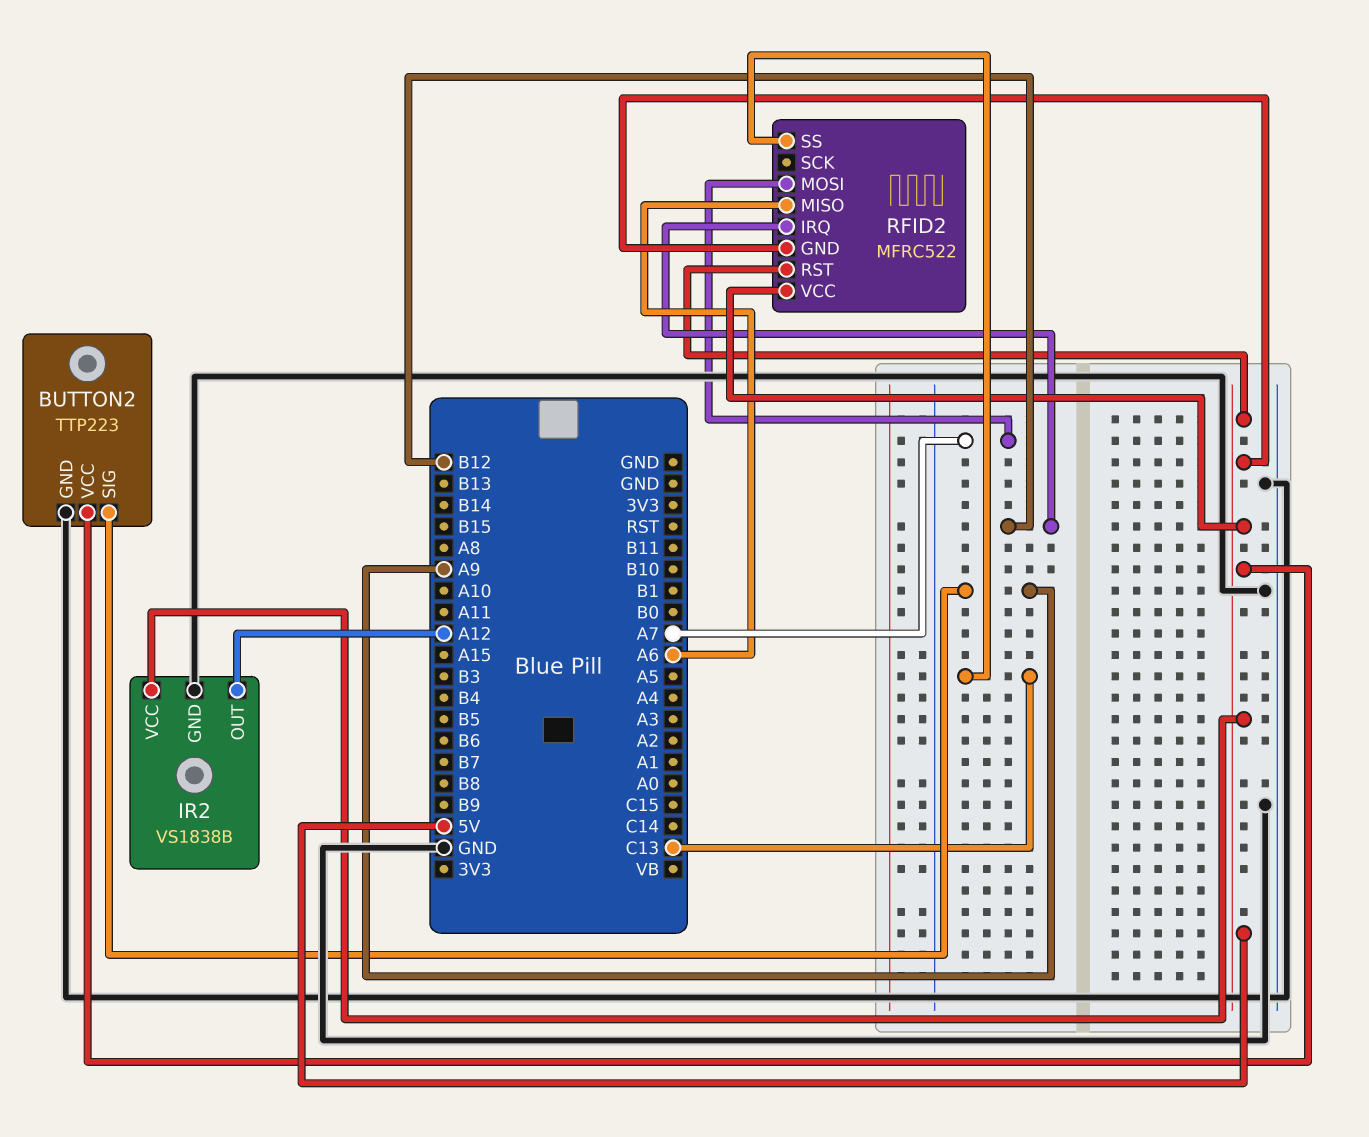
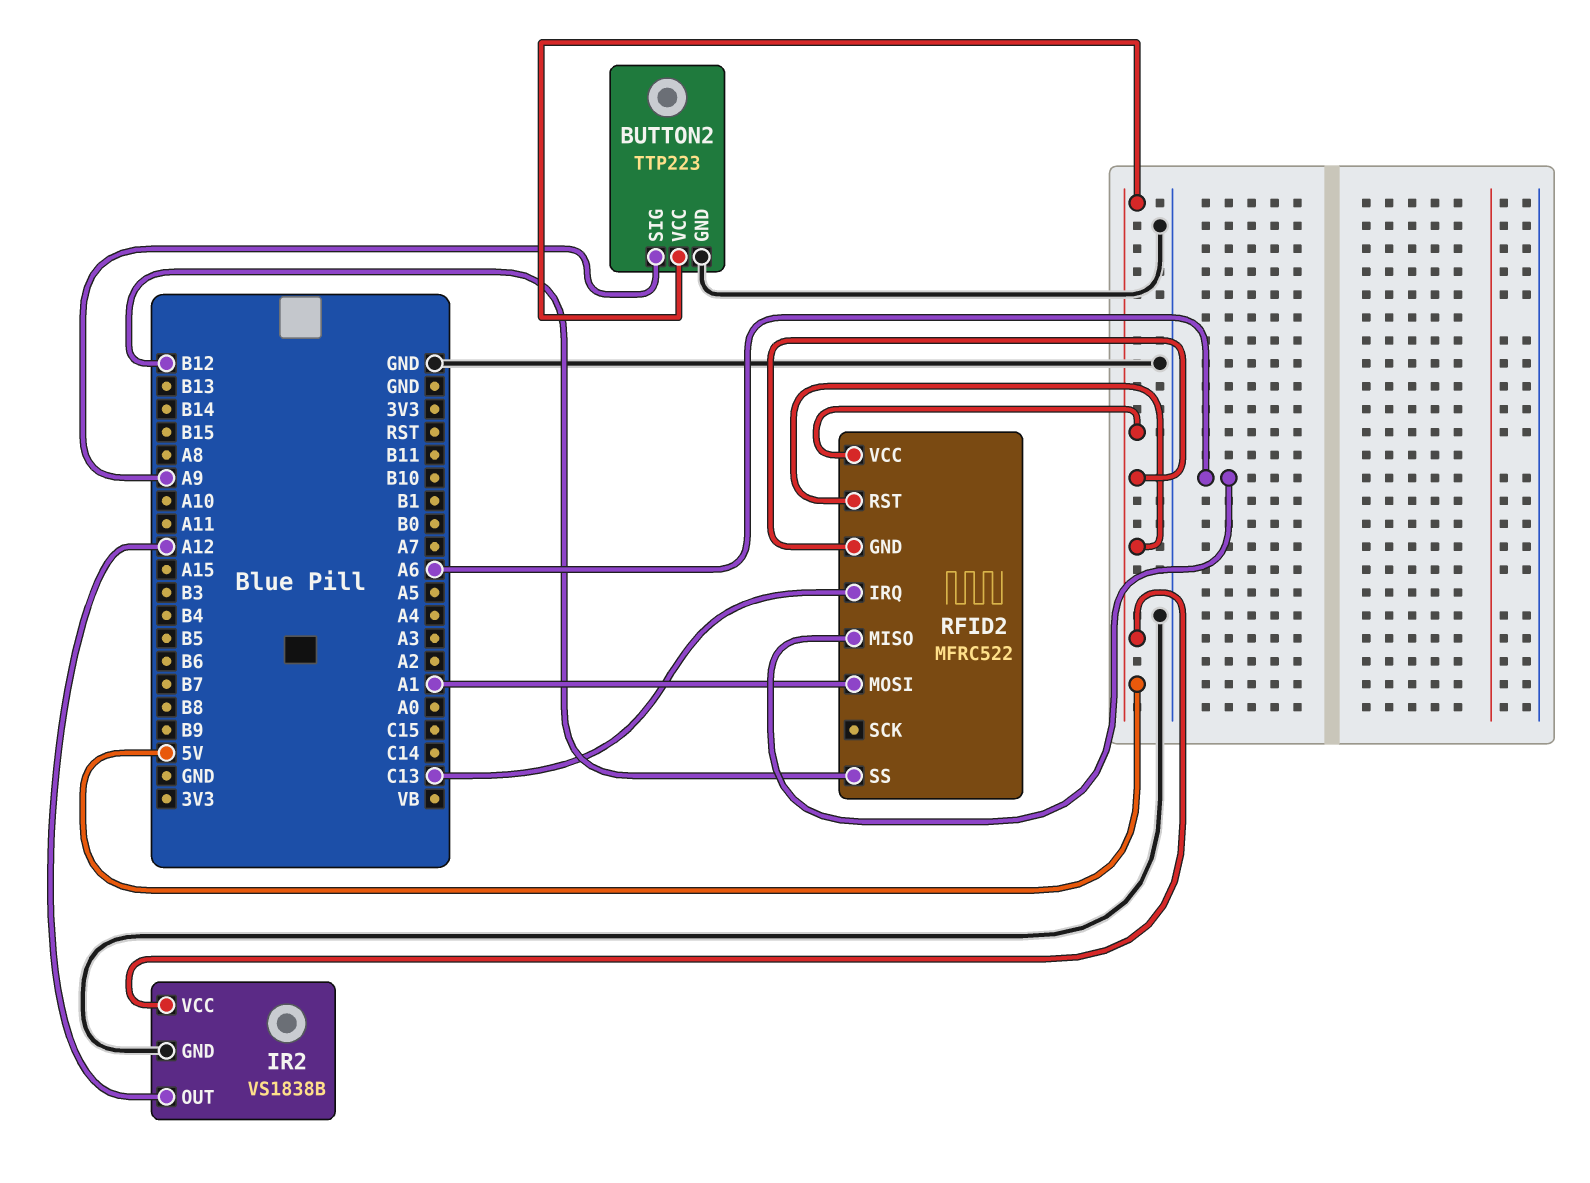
RFID2 pin IRQ: B12 -> C13
RFID2 pin MOSI: A7 -> A1
RFID2 pin SS: C13 -> B12

